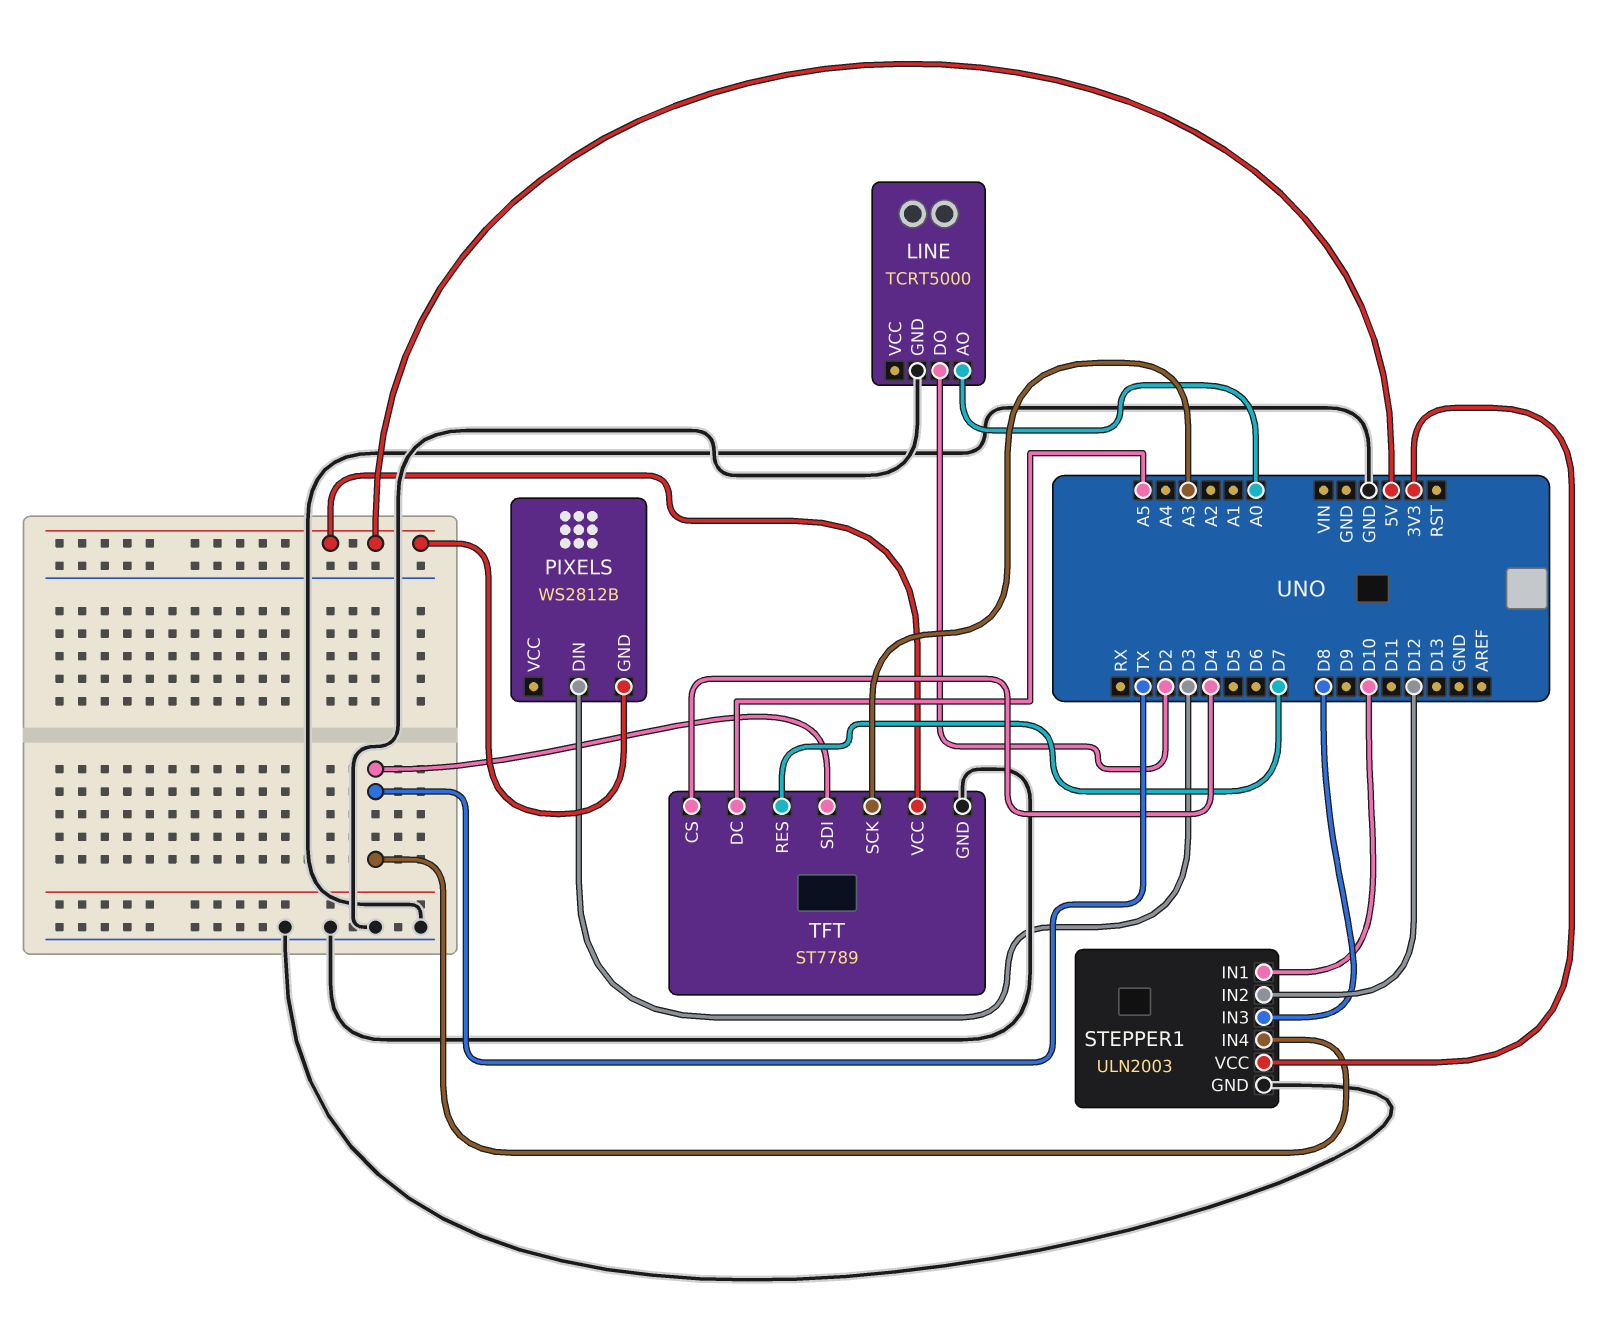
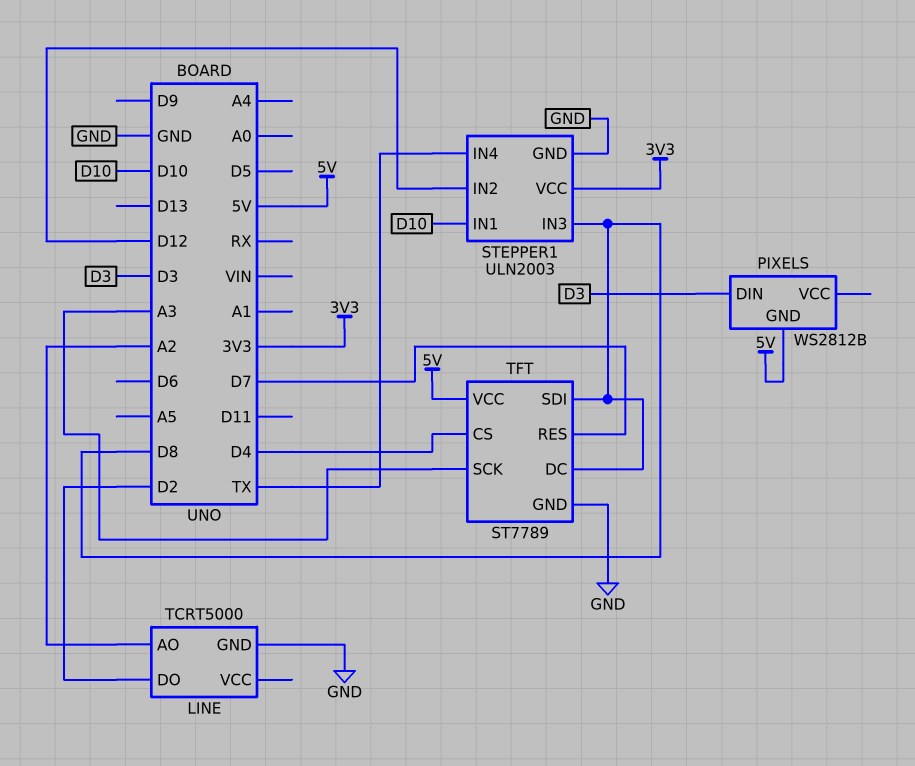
LINE pin AO: A0 -> A2
TFT pin DC: A5 -> D8
TFT pin SDI: TX -> D8

